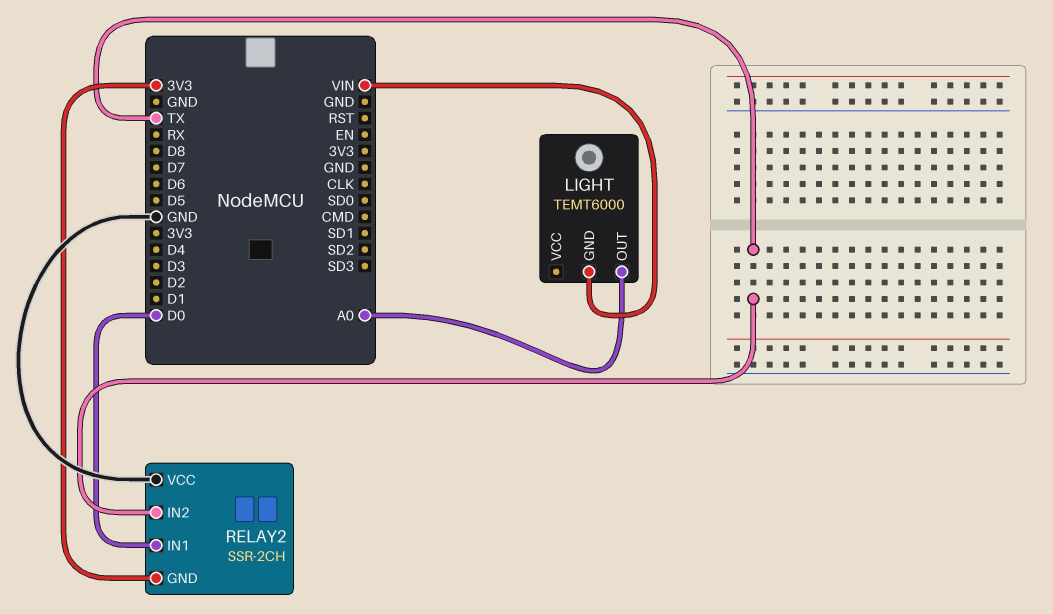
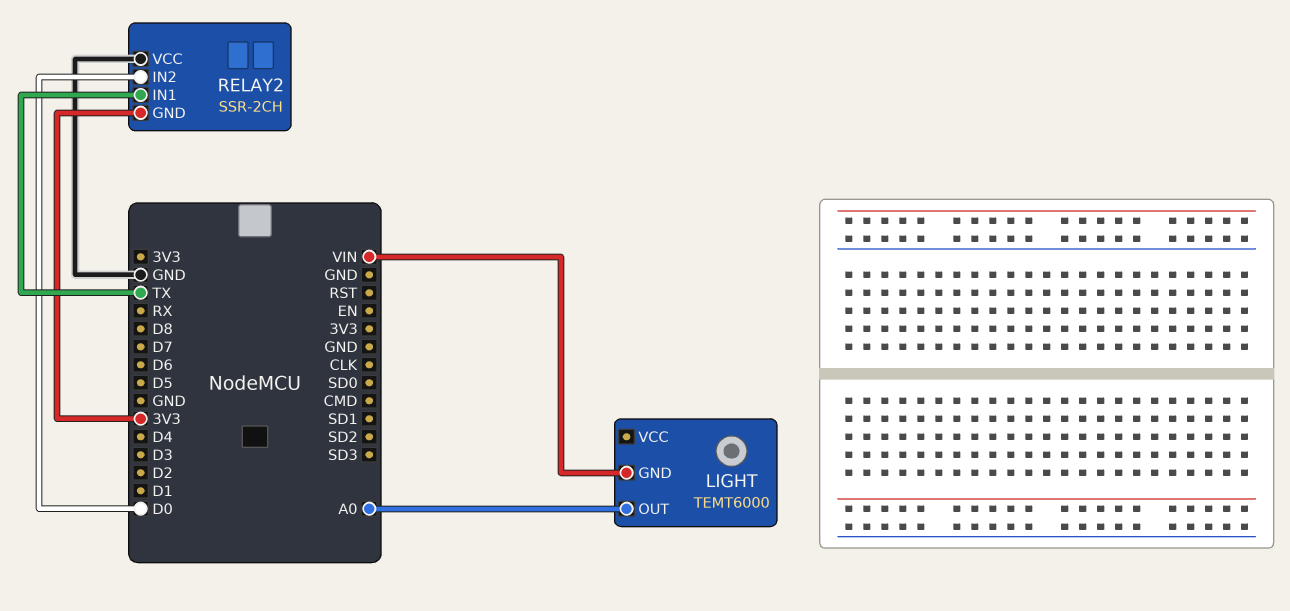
RELAY2 pin IN1: D0 -> TX
RELAY2 pin IN2: TX -> D0

